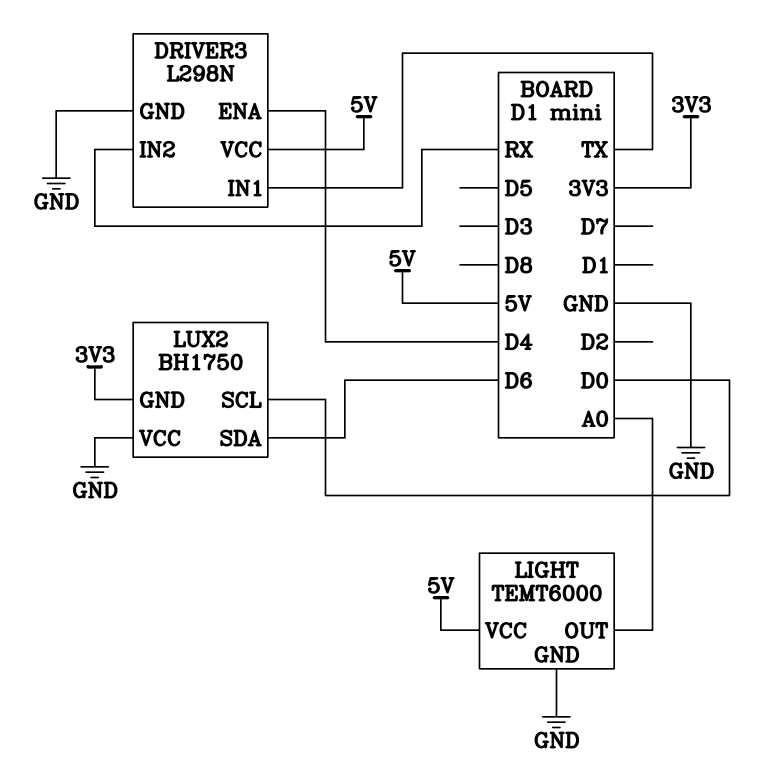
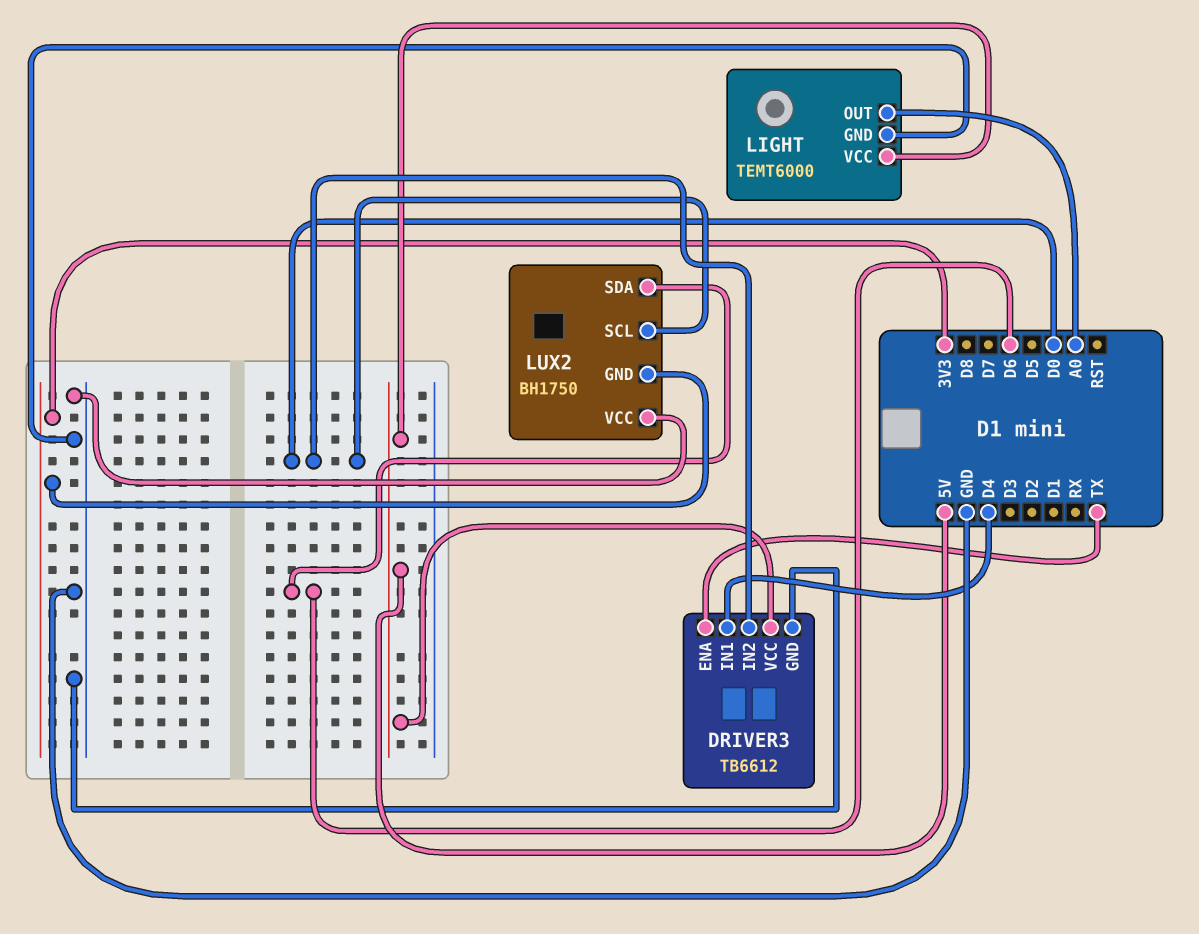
DRIVER3: L298N -> TB6612
DRIVER3 pin ENA: D4 -> TX
DRIVER3 pin IN1: TX -> D4
DRIVER3 pin IN2: RX -> D0

